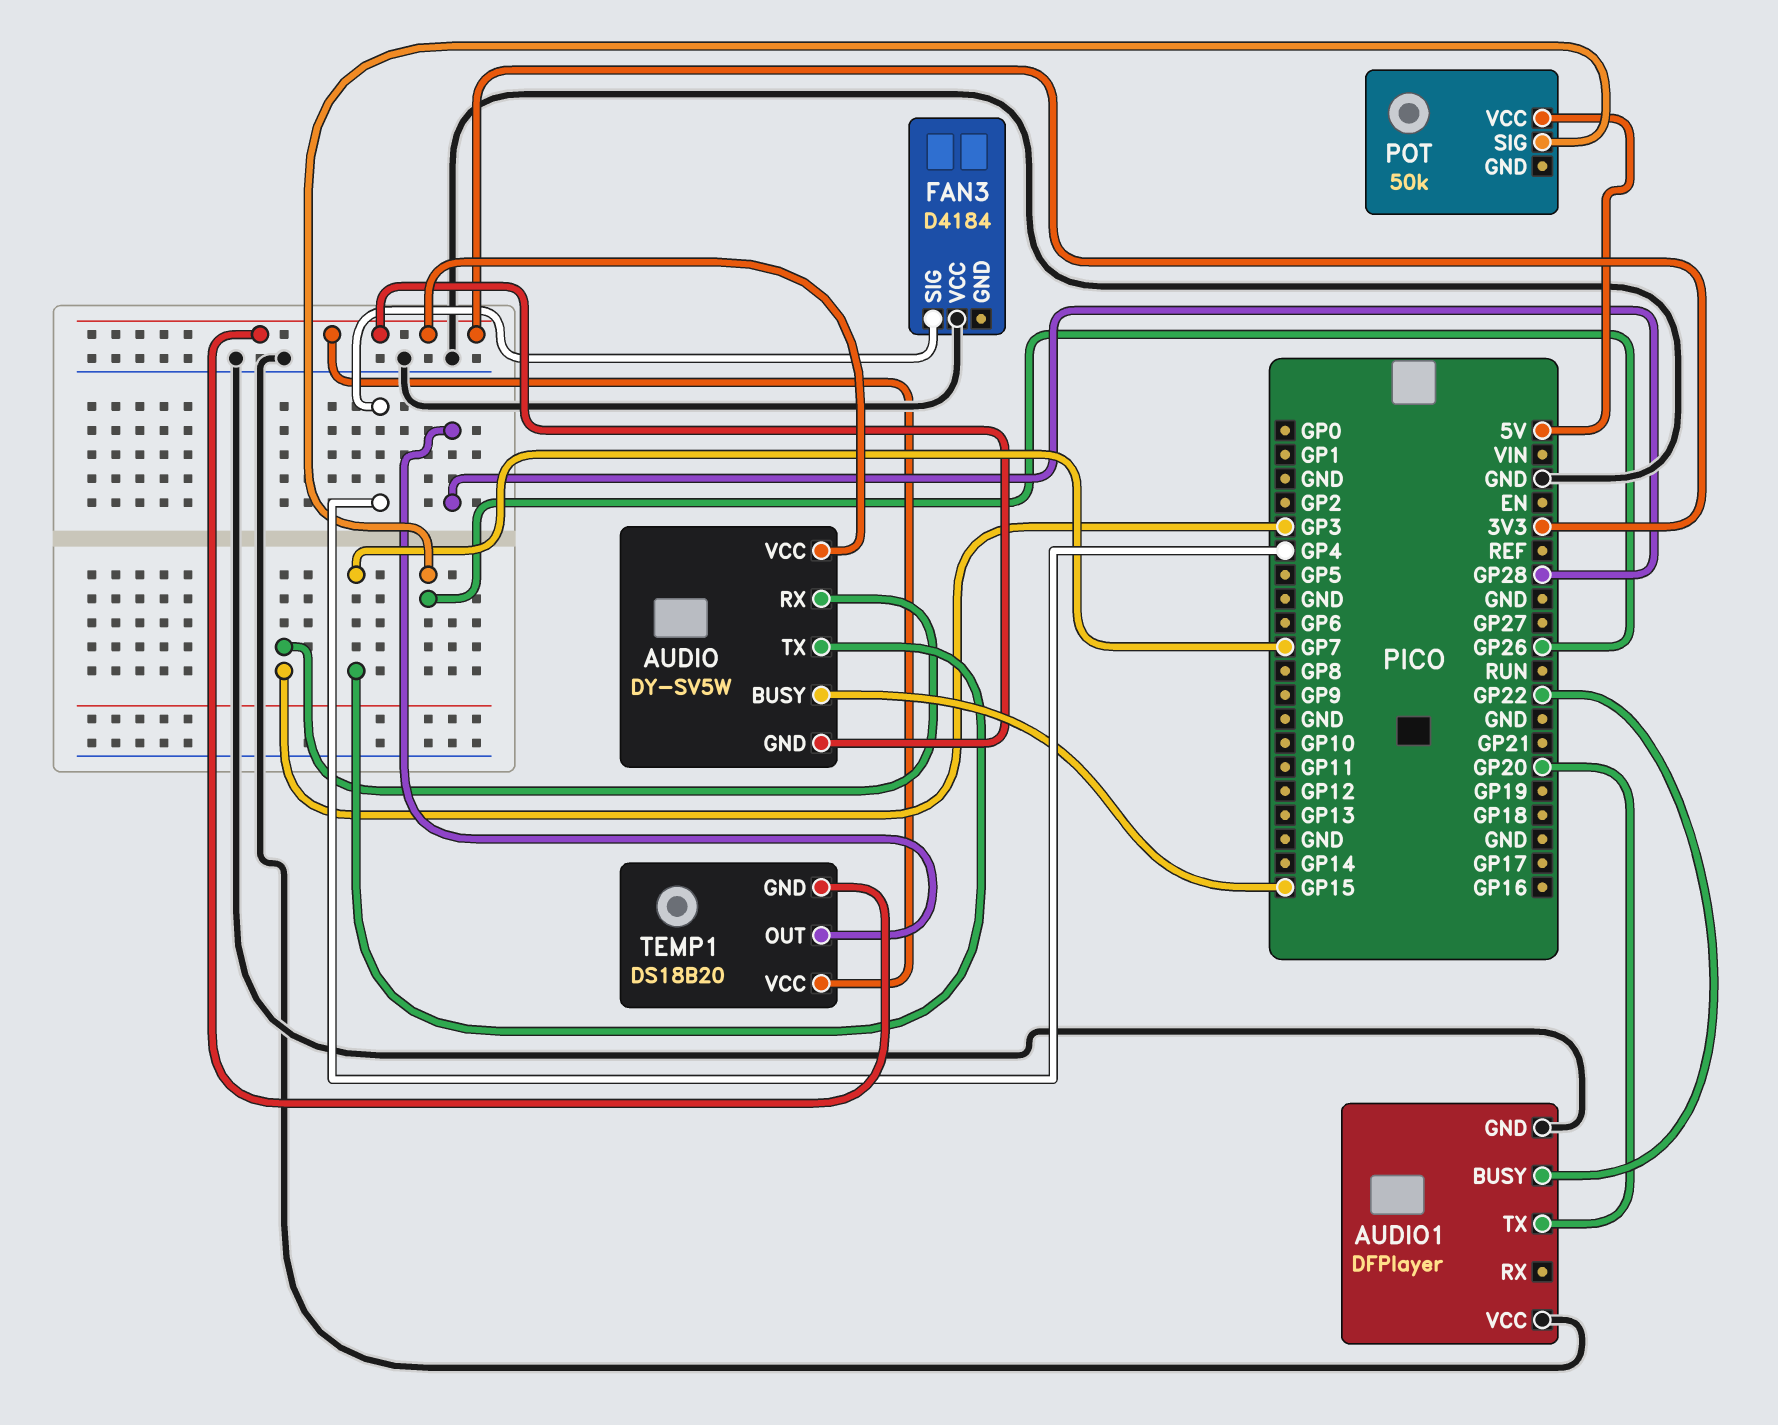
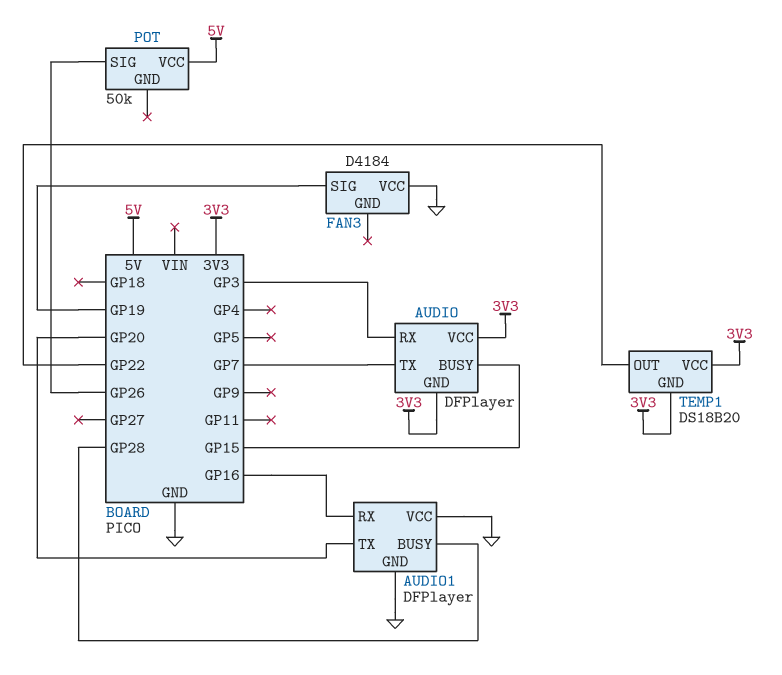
AUDIO: DY-SV5W -> DFPlayer
AUDIO1 pin BUSY: GP22 -> GP28
AUDIO1 pin RX: none -> GP16
FAN3 pin SIG: GP4 -> GP19
TEMP1 pin OUT: GP28 -> GP22

